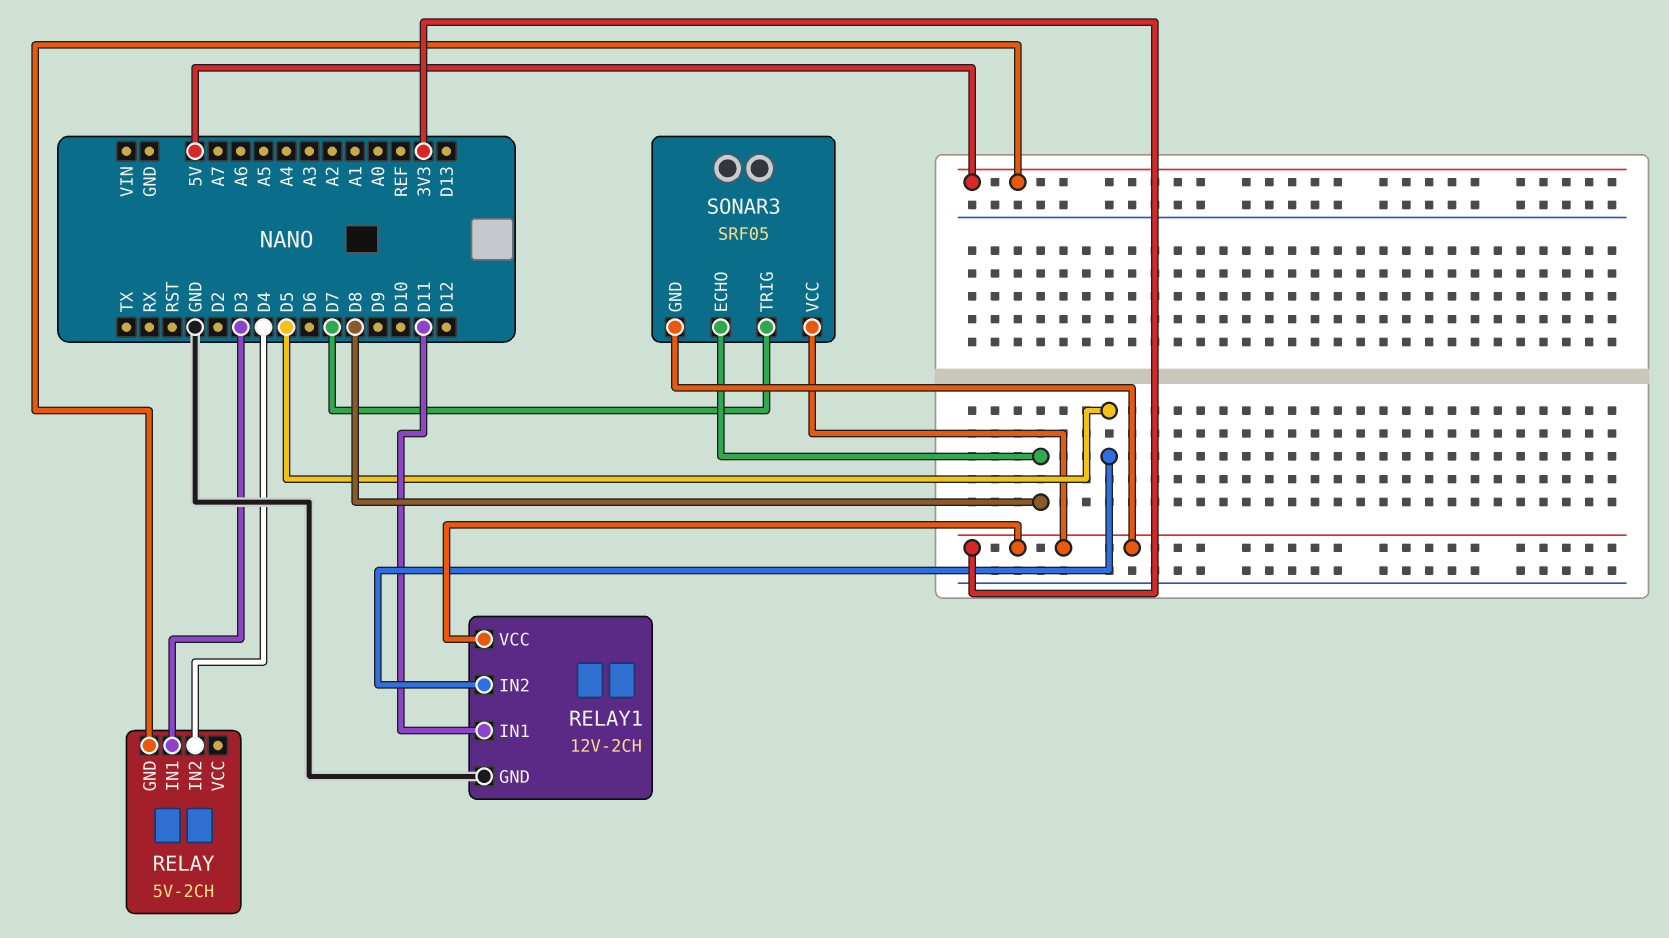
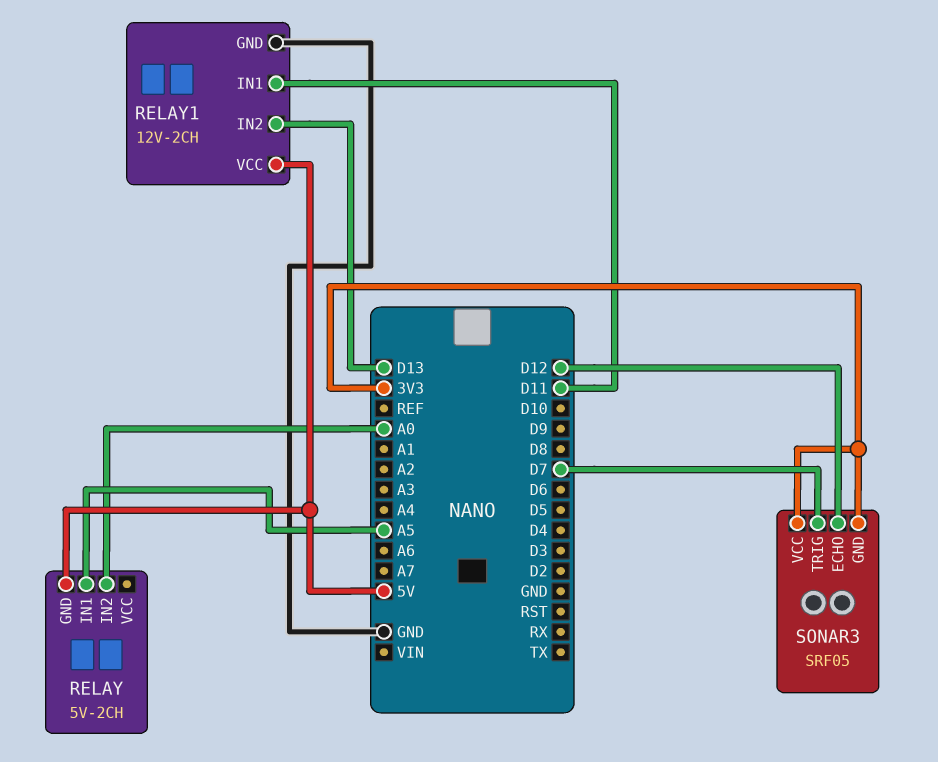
RELAY pin IN1: D3 -> A5
RELAY pin IN2: D4 -> A0
RELAY1 pin IN2: D5 -> D13
RELAY1 pin VCC: 3V3 -> 5V
SONAR3 pin ECHO: D8 -> D12

